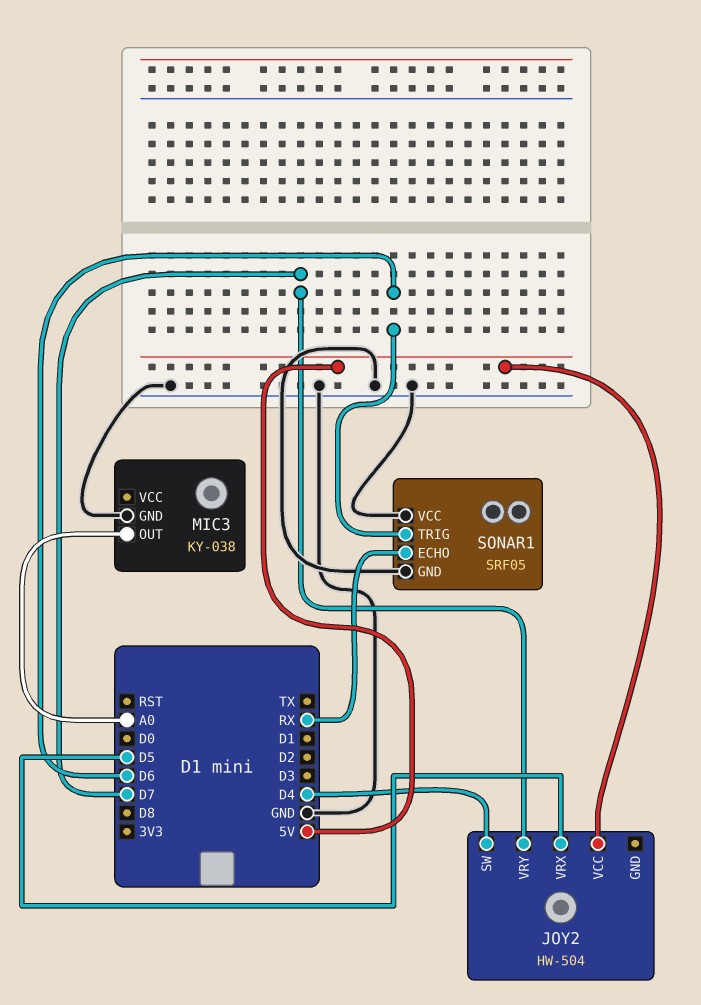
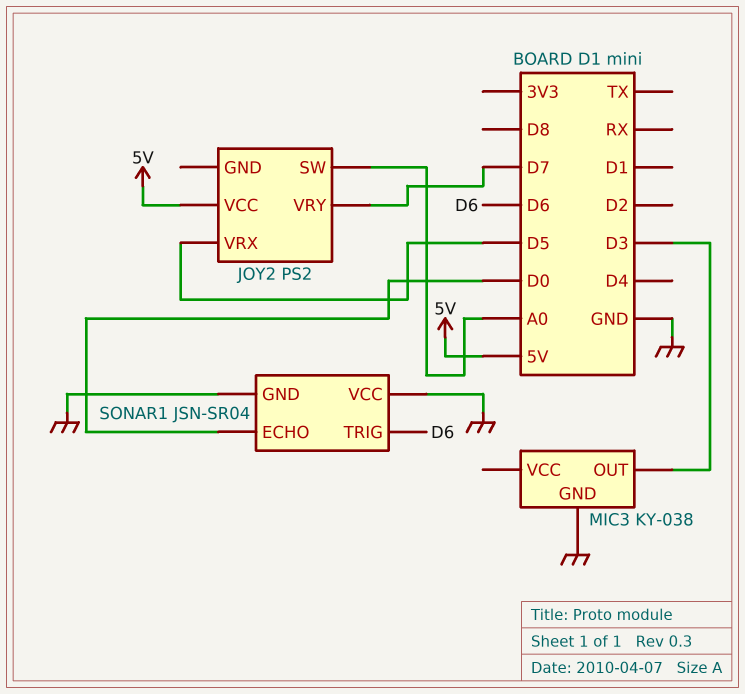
JOY2: HW-504 -> PS2
JOY2 pin SW: D4 -> A0
MIC3 pin OUT: A0 -> D3
SONAR1: SRF05 -> JSN-SR04
SONAR1 pin ECHO: RX -> D0

